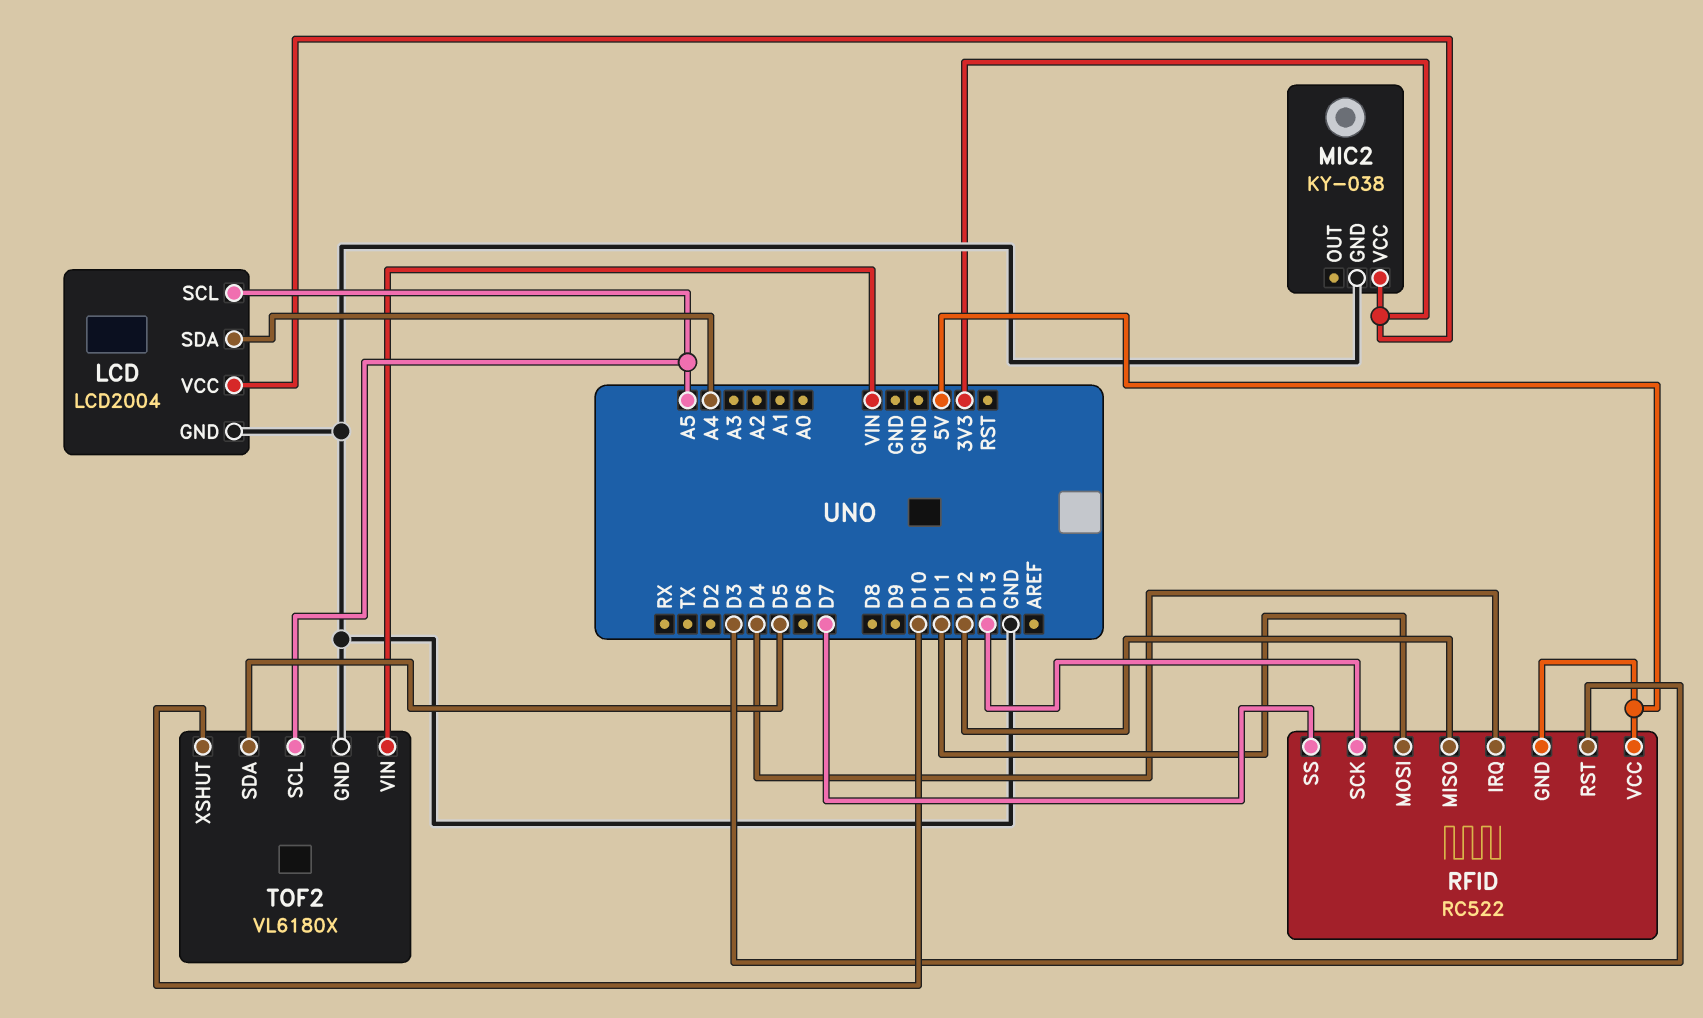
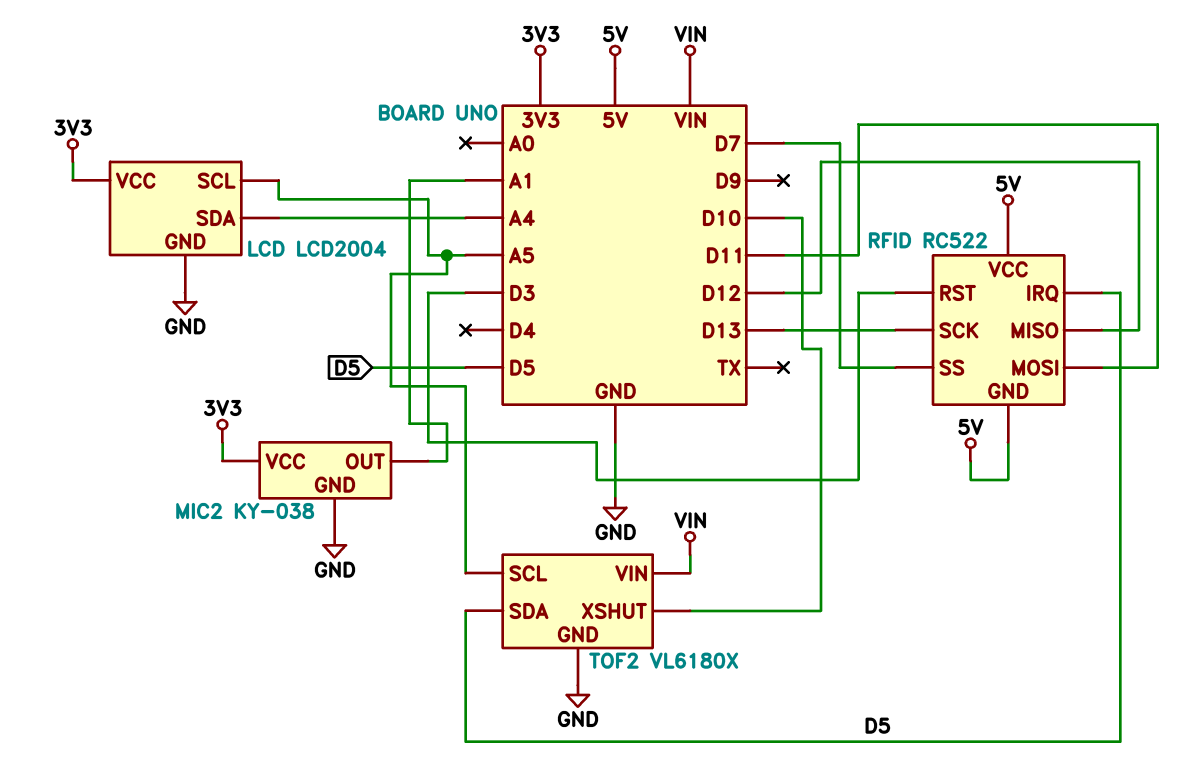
MIC2 pin OUT: none -> A1
RFID pin IRQ: D4 -> D5

